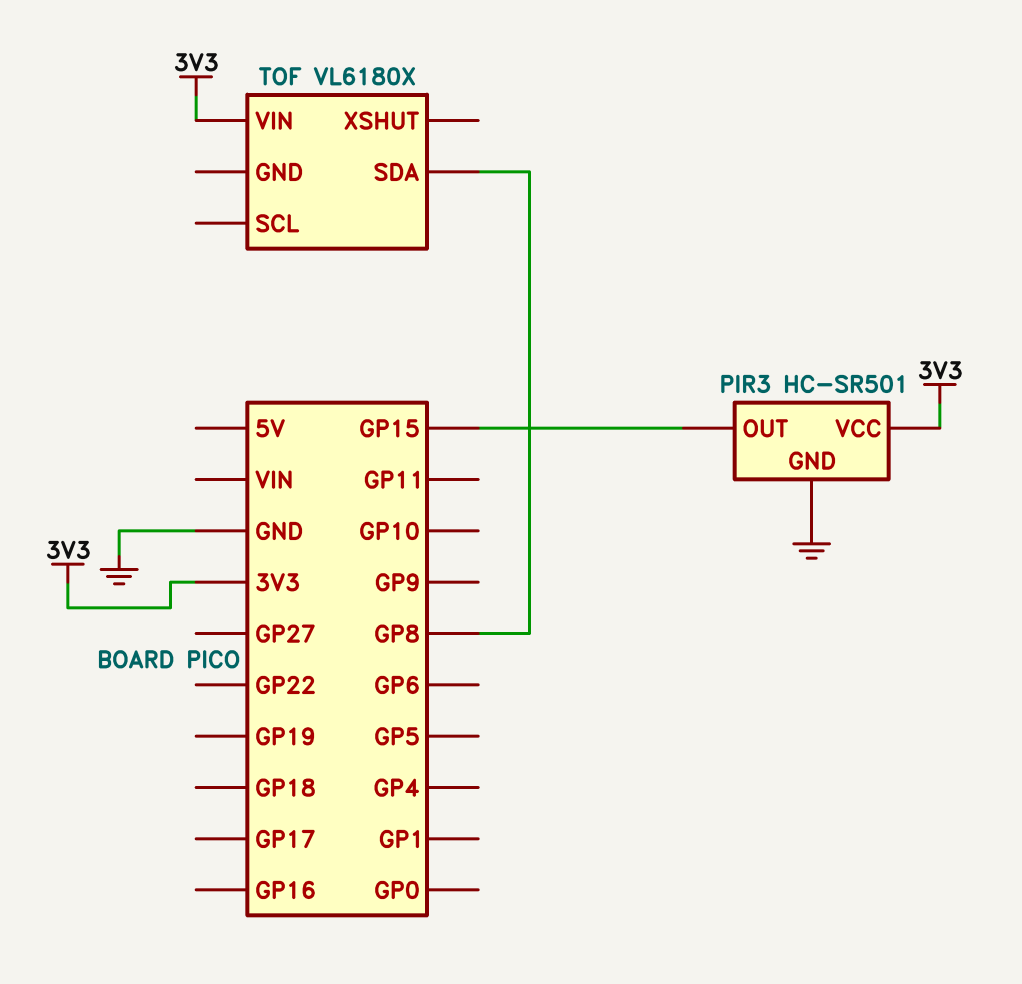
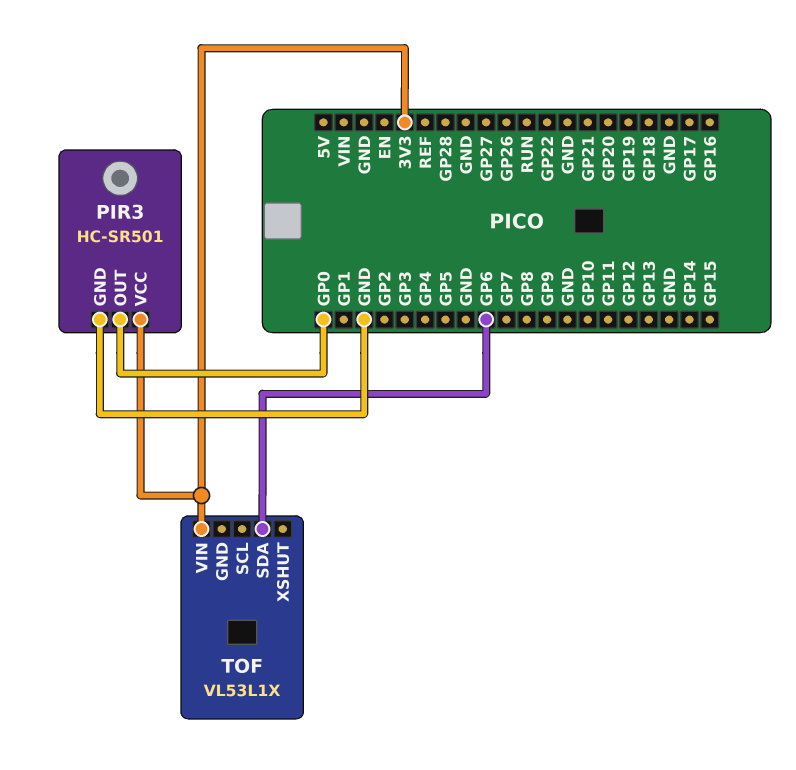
PIR3 pin OUT: GP15 -> GP0
TOF: VL6180X -> VL53L1X
TOF pin SDA: GP8 -> GP6

